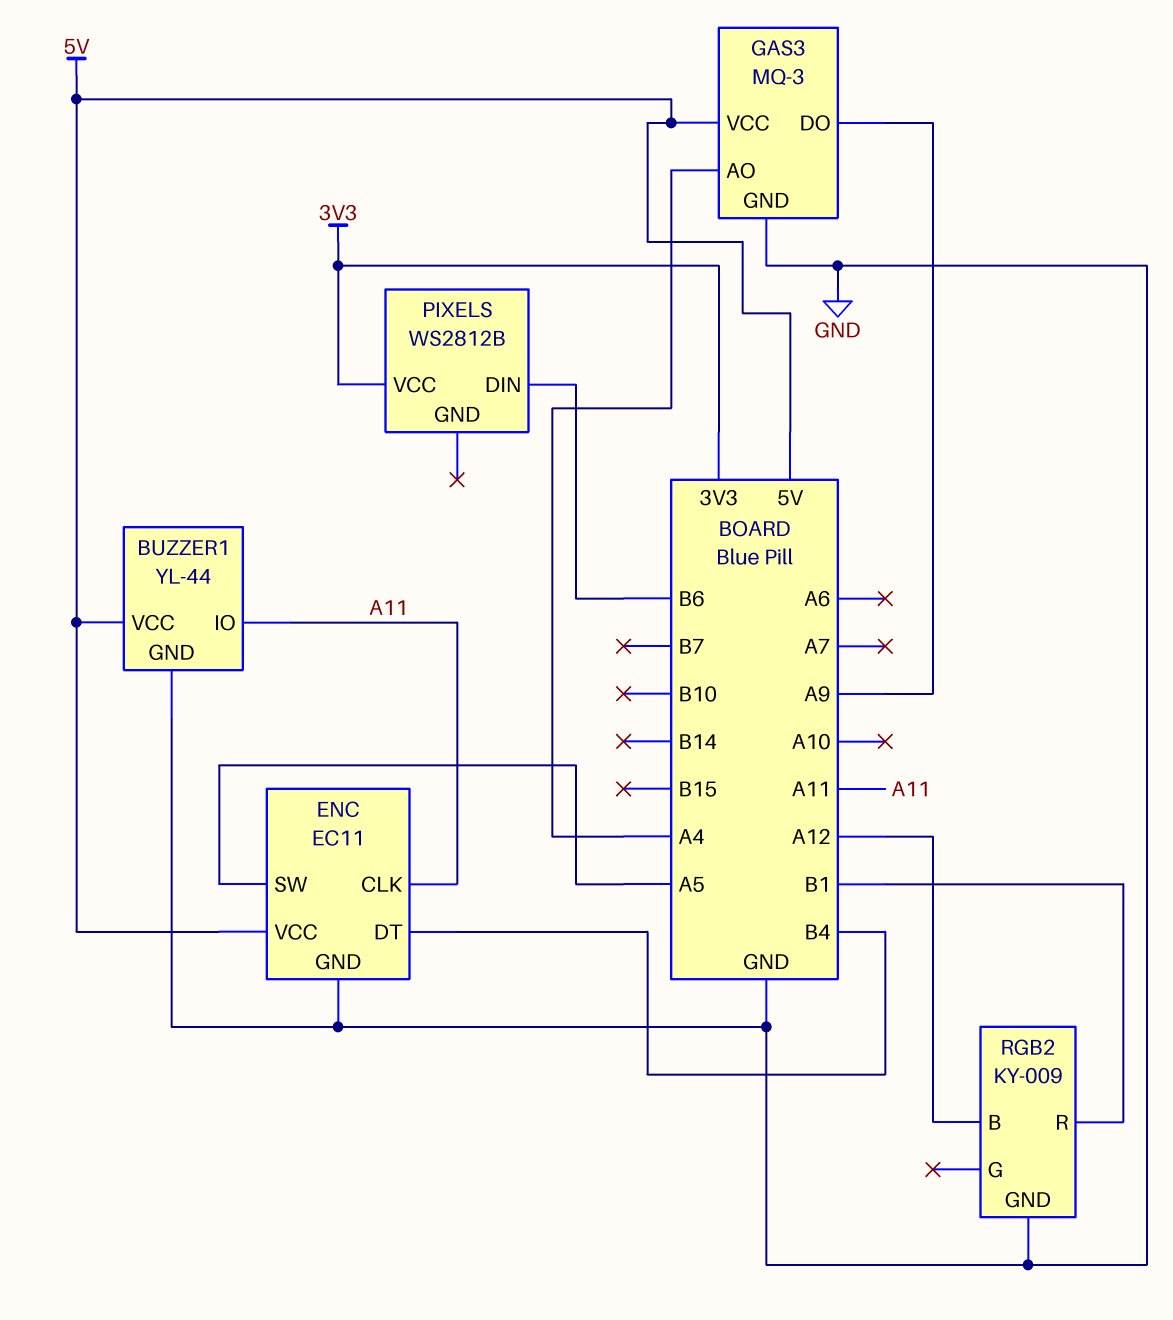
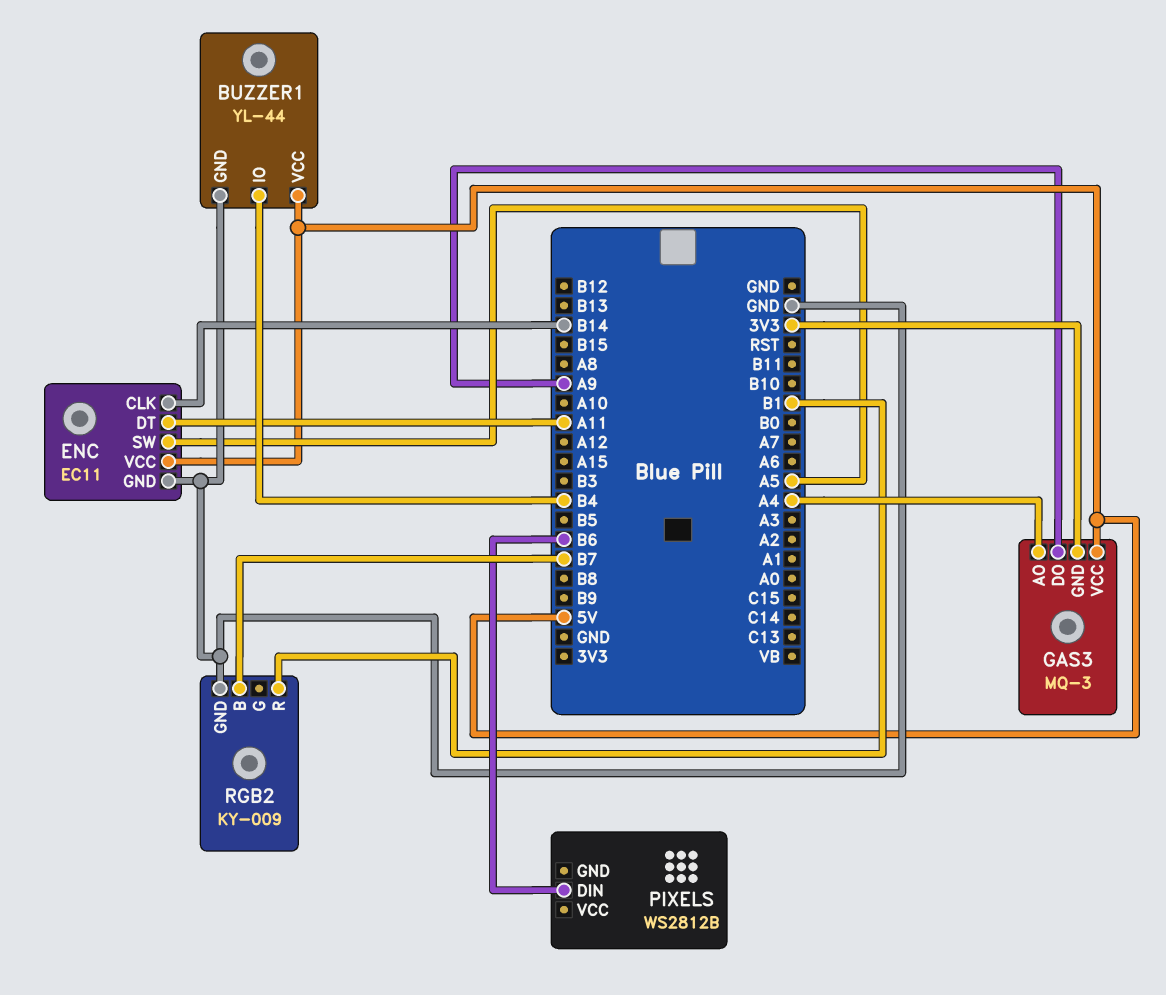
BUZZER1 pin IO: A11 -> B4
ENC pin CLK: A11 -> B14
ENC pin DT: B4 -> A11
GAS3 pin GND: GND -> 3V3
PIXELS pin VCC: 3V3 -> none
RGB2 pin B: A12 -> B7

